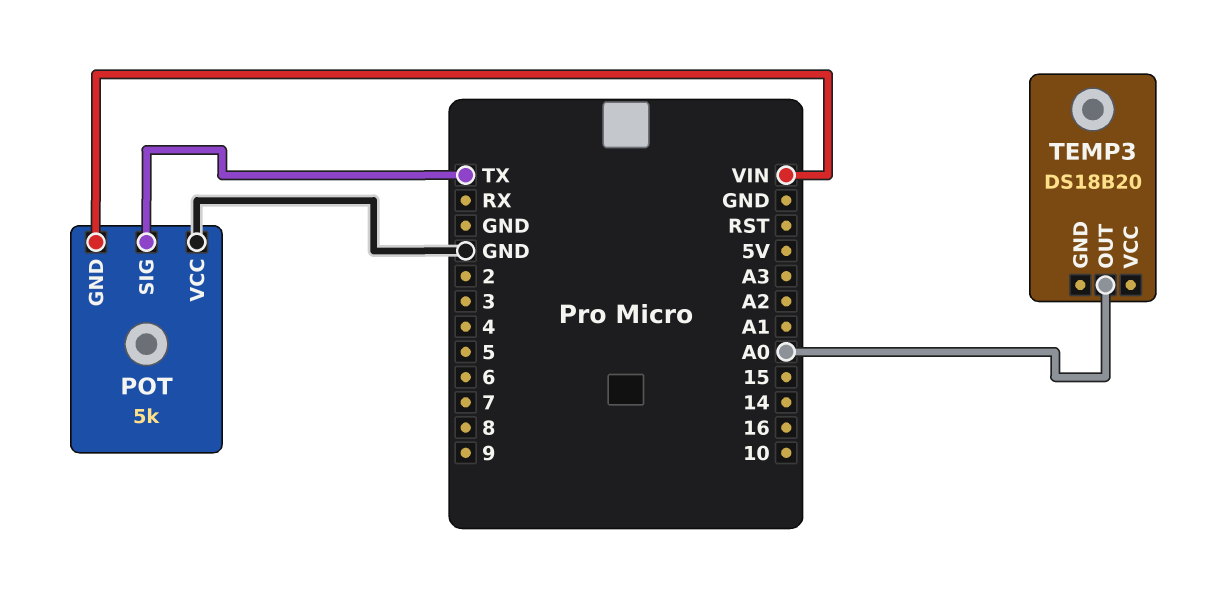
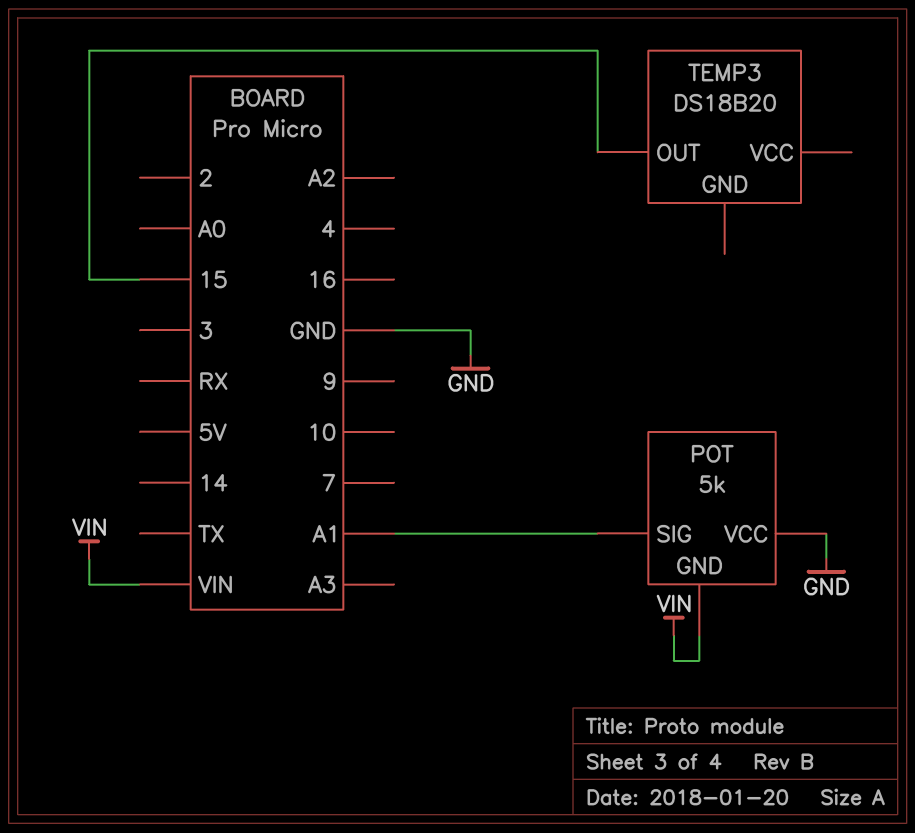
POT pin SIG: TX -> A1
TEMP3 pin OUT: A0 -> 15

